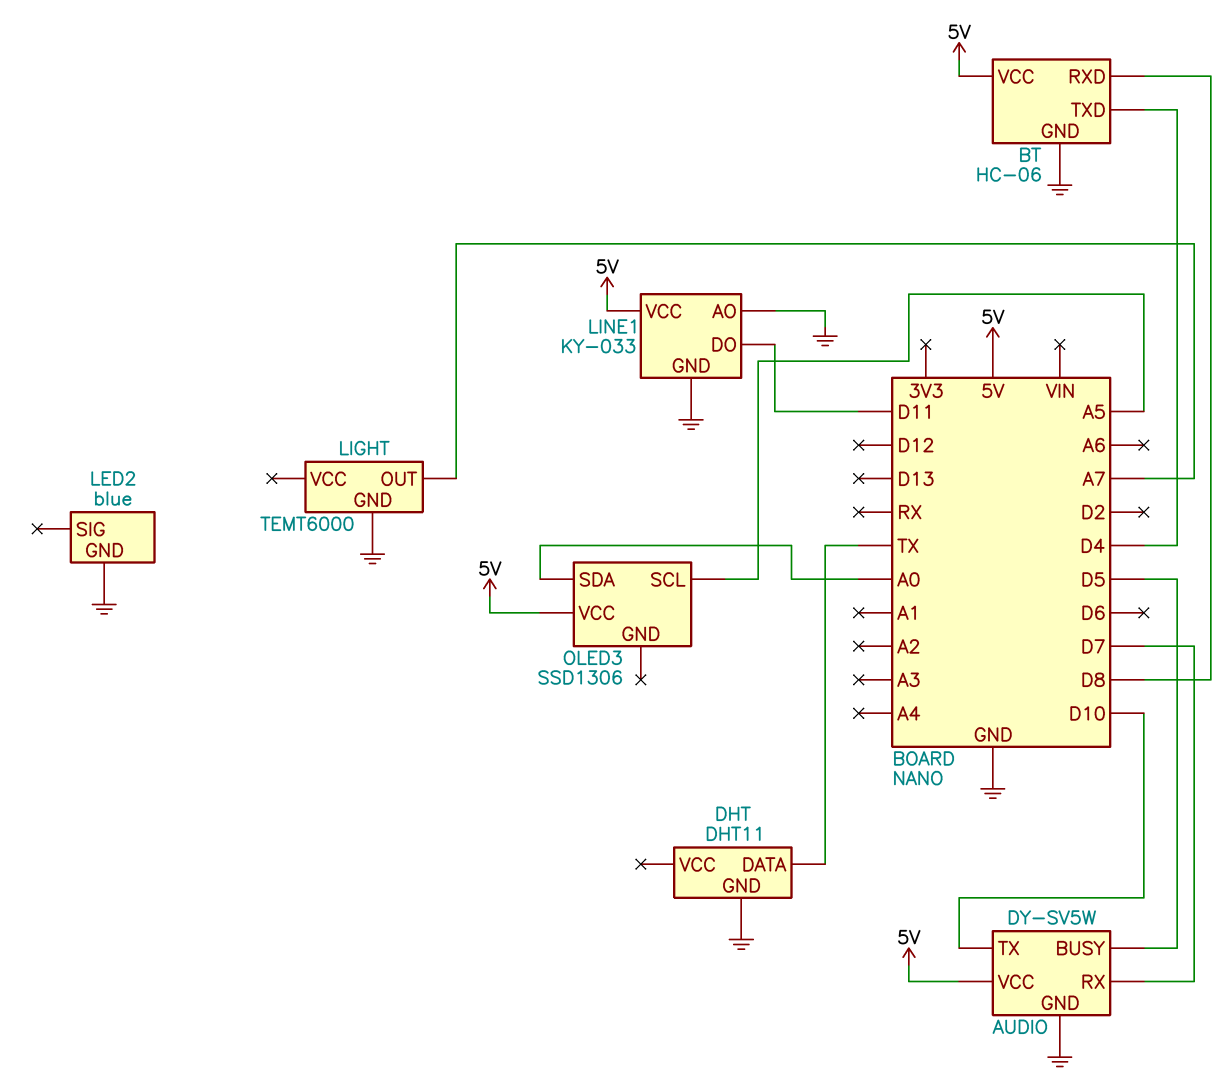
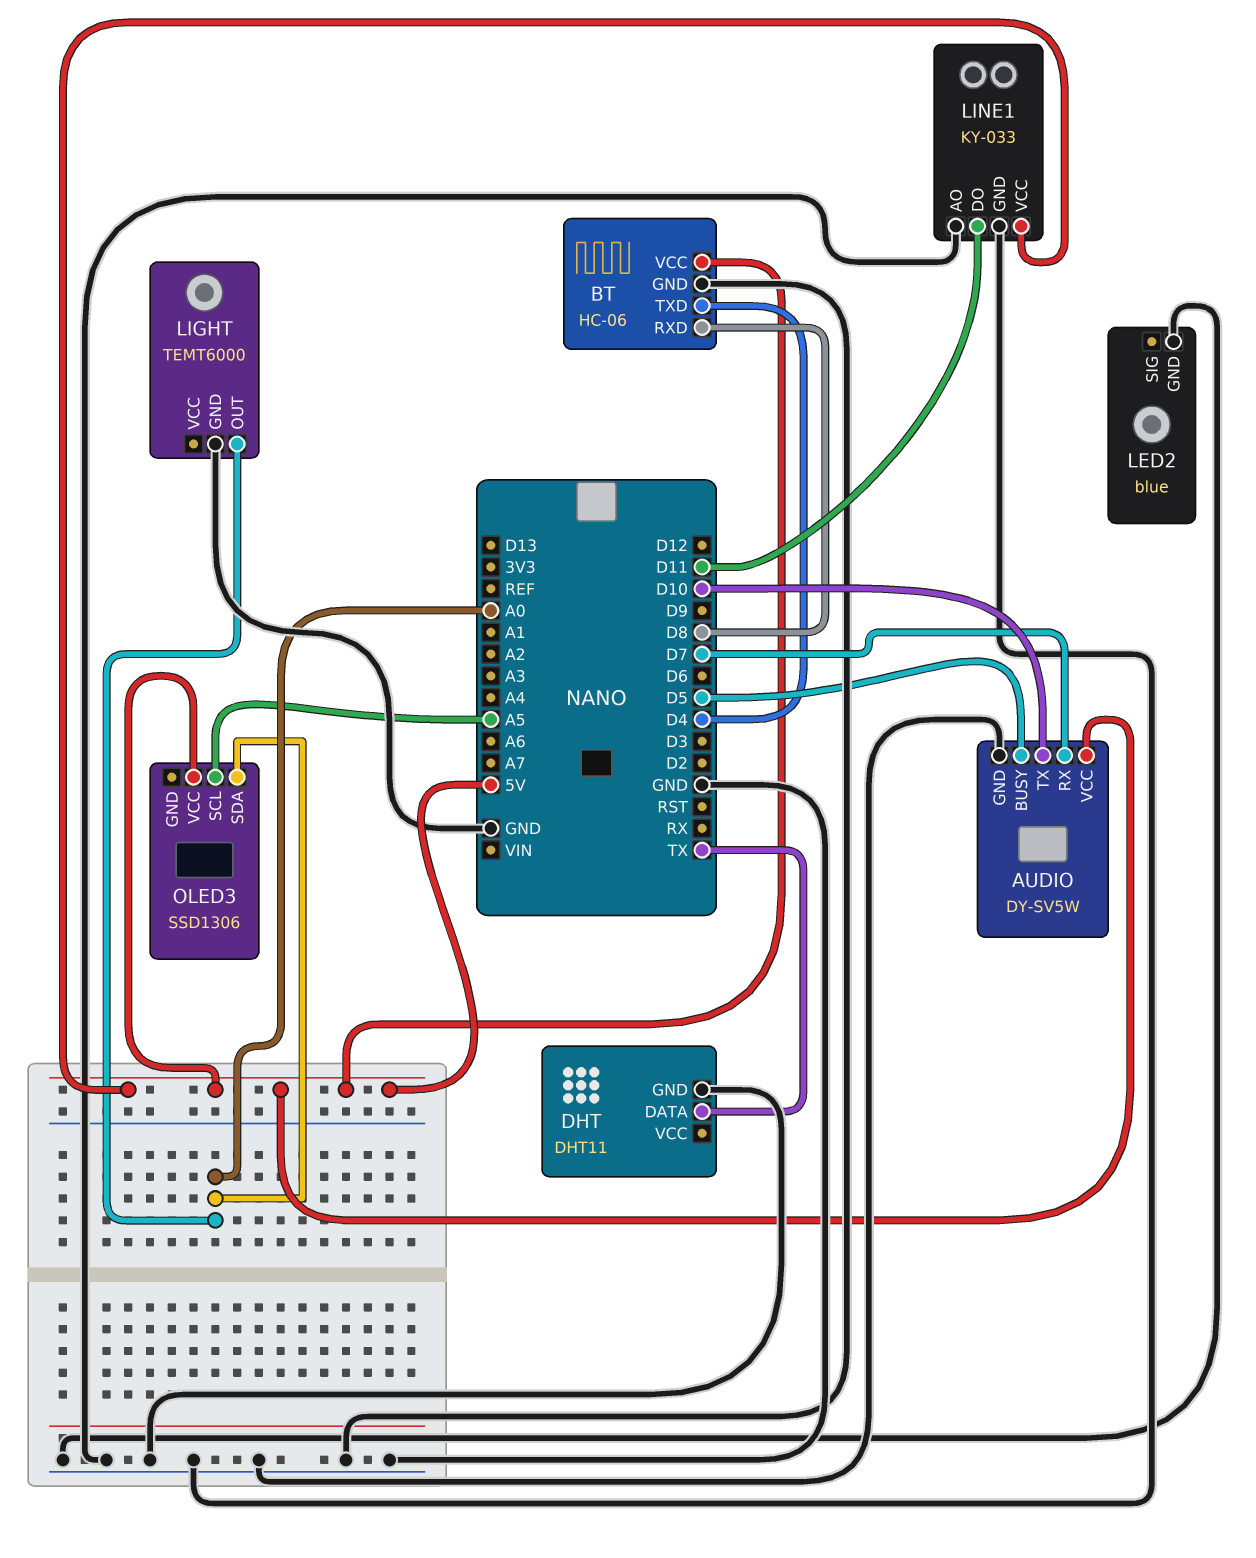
LIGHT pin OUT: A7 -> A0

